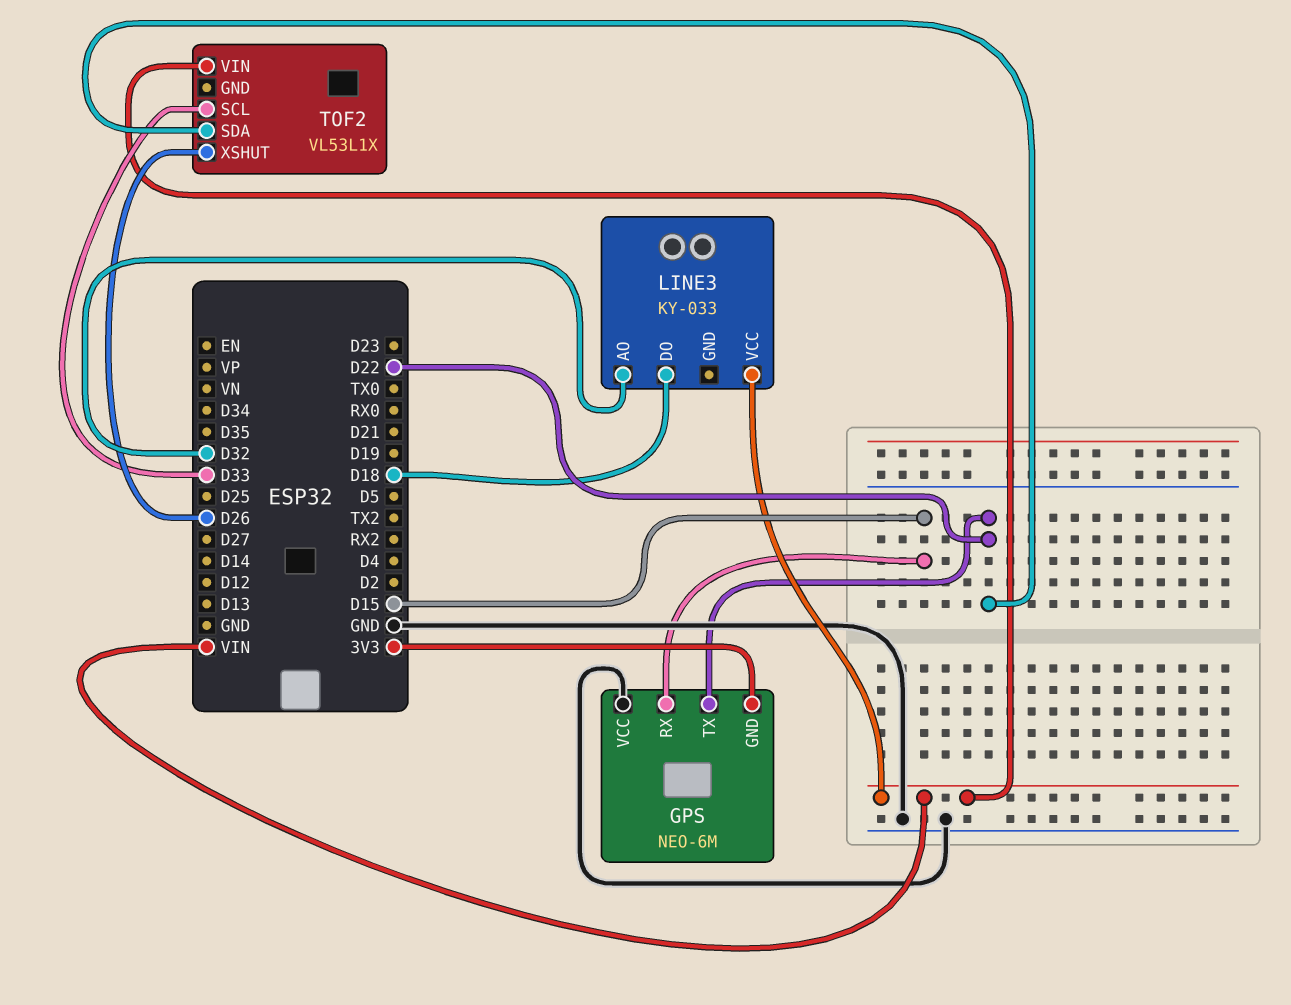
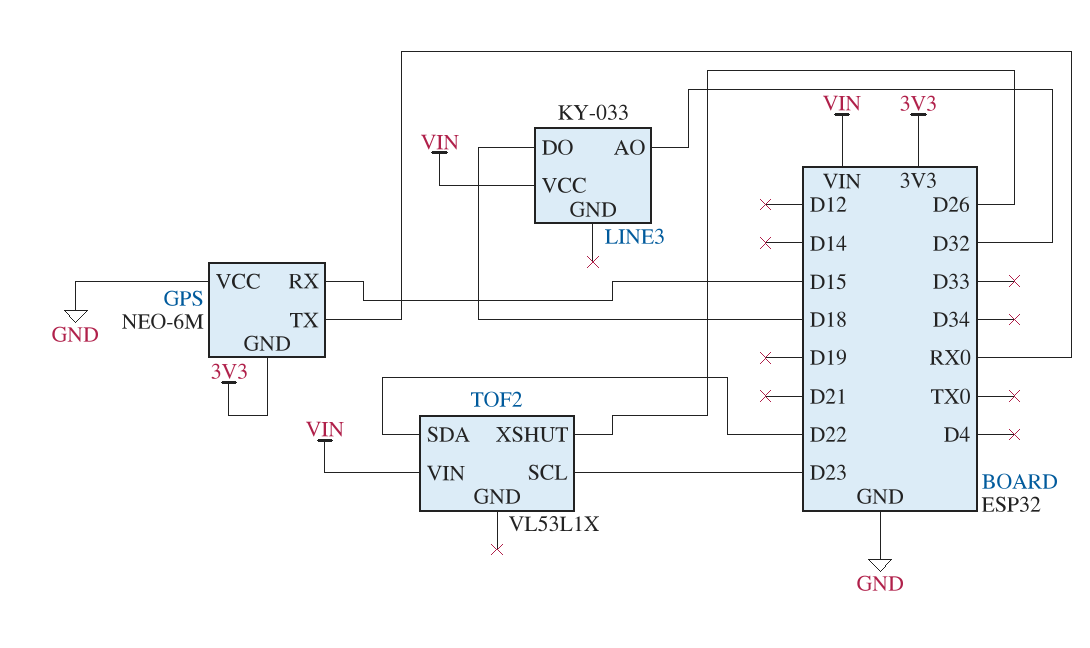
GPS pin TX: D22 -> RX0
TOF2 pin SCL: D33 -> D23

